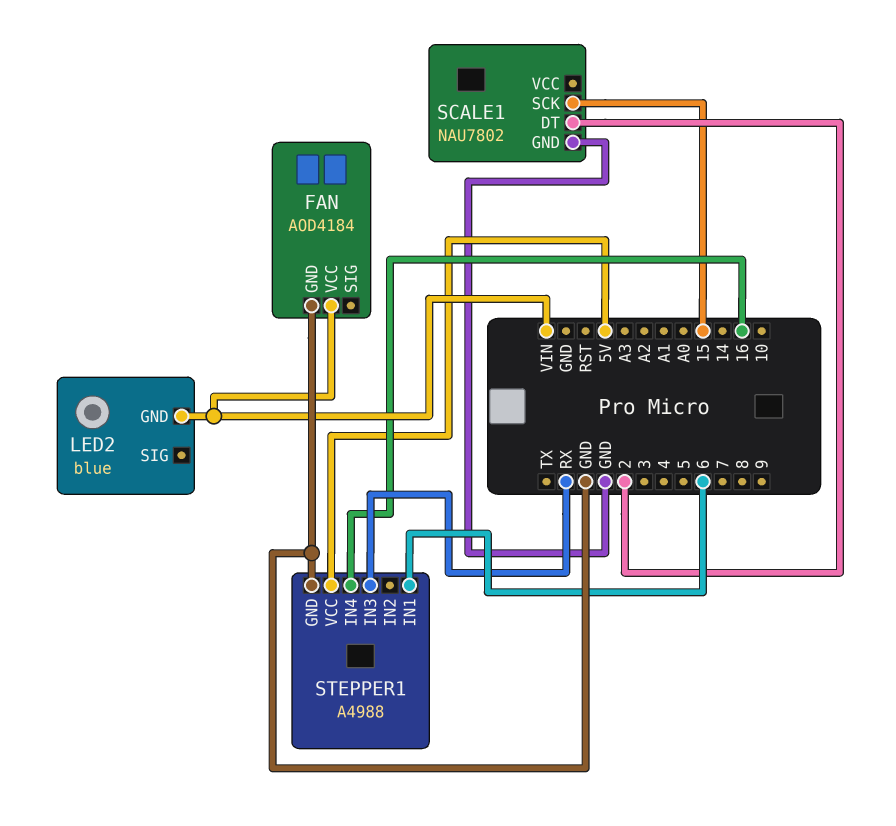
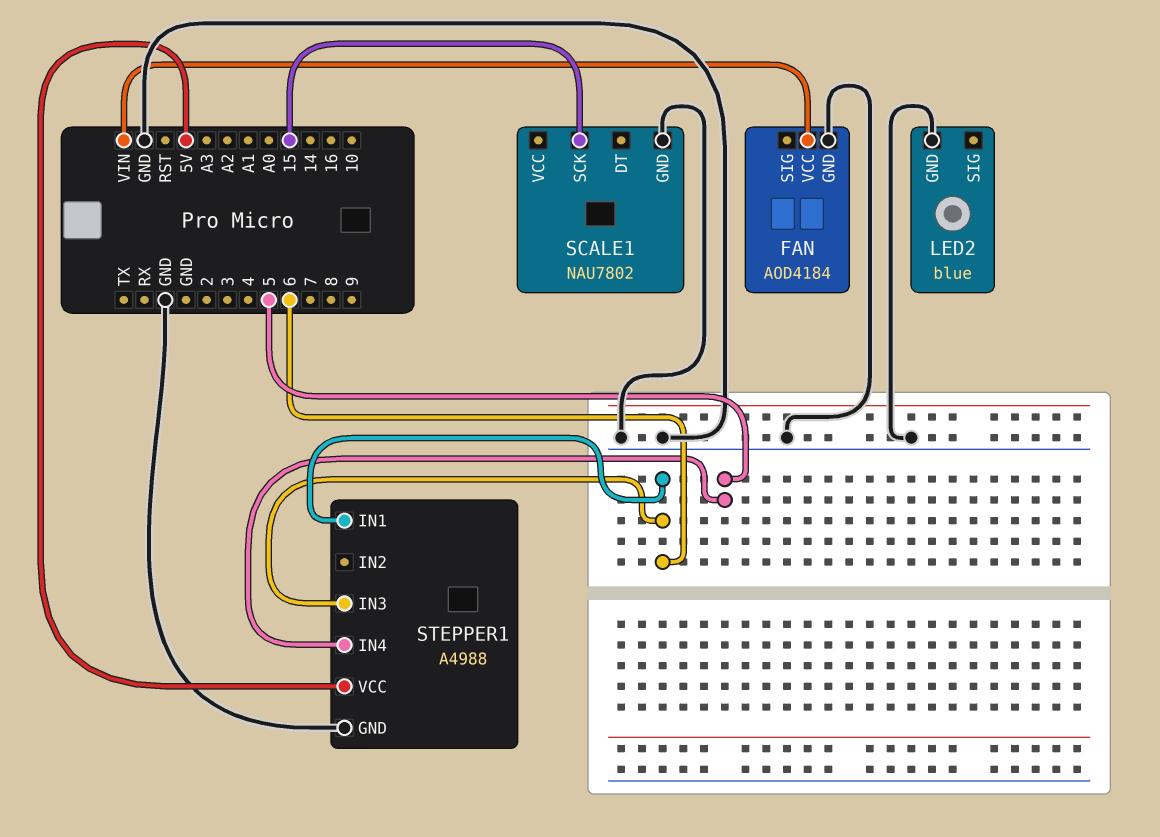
LED2 pin GND: VIN -> GND
SCALE1 pin DT: 2 -> none
STEPPER1 pin IN3: RX -> 6
STEPPER1 pin IN4: 16 -> 5

